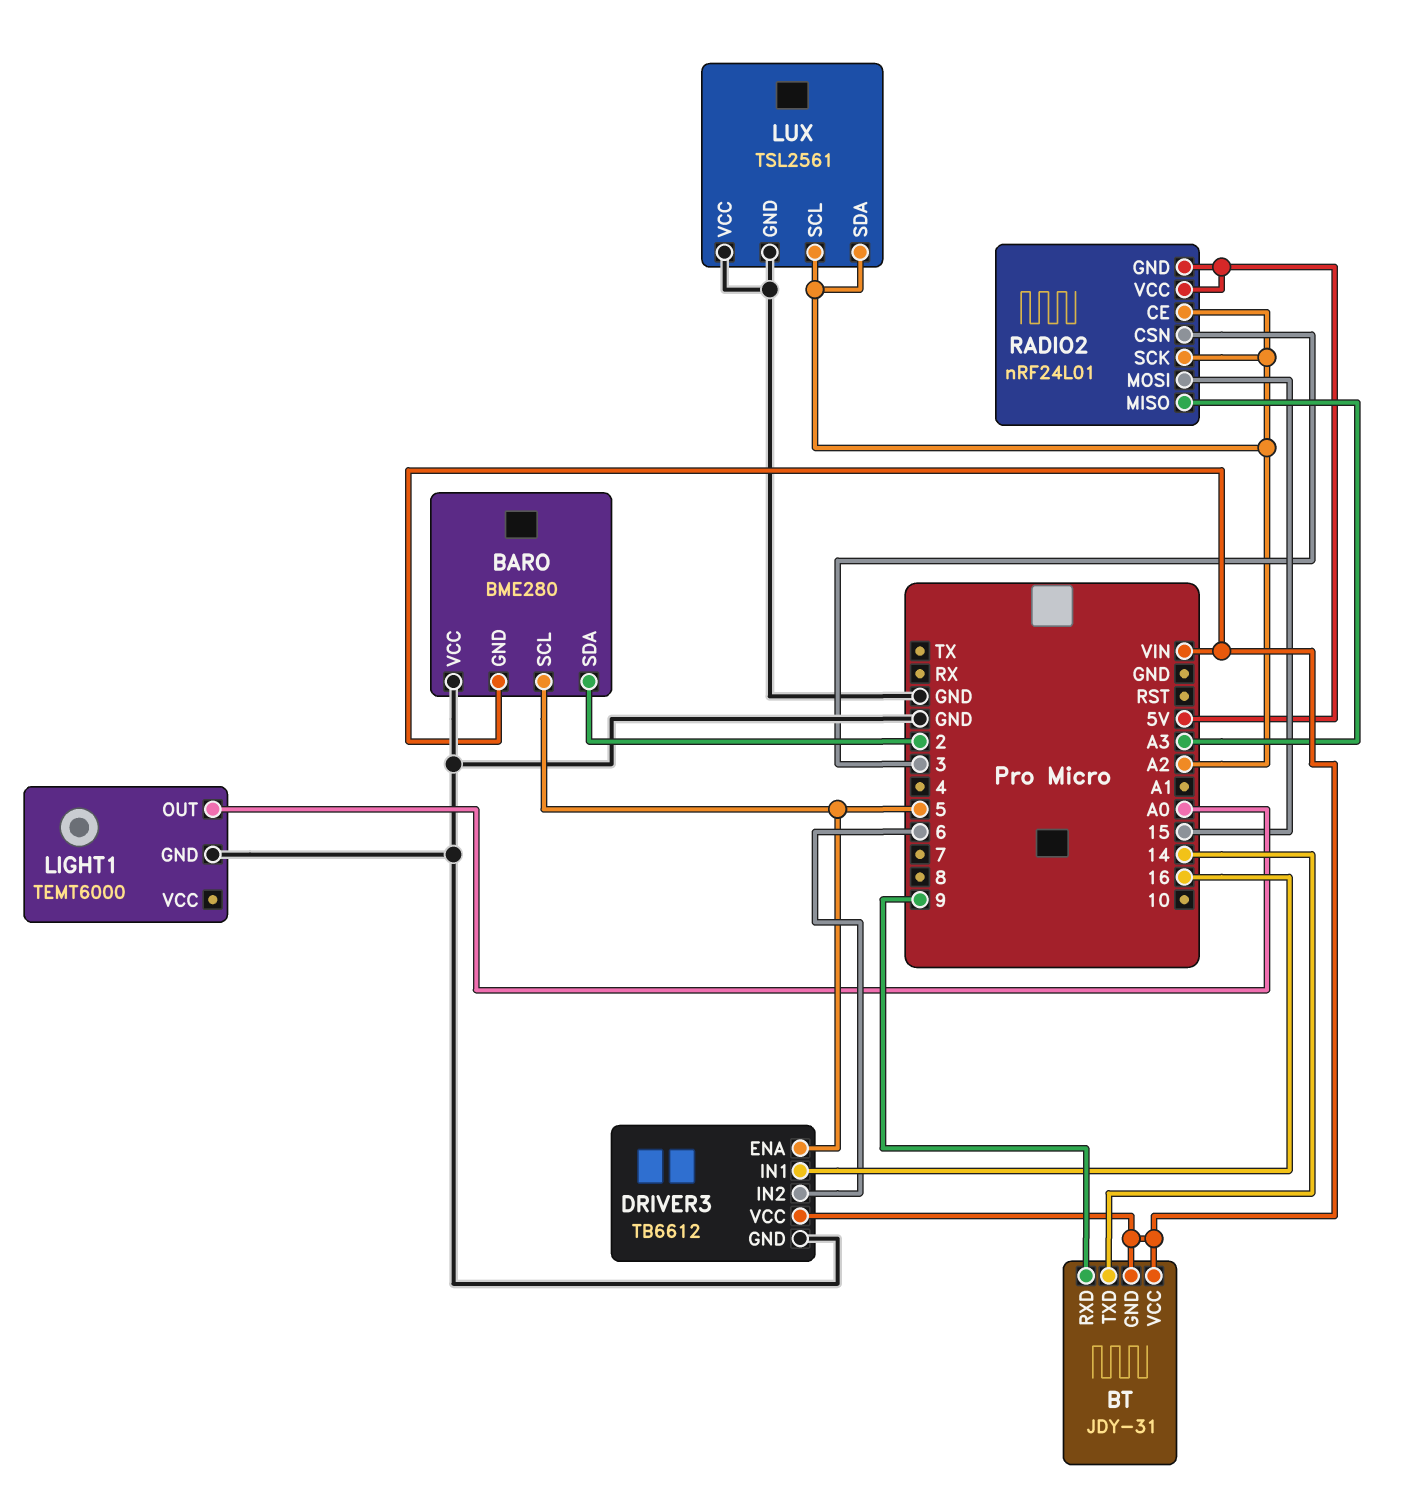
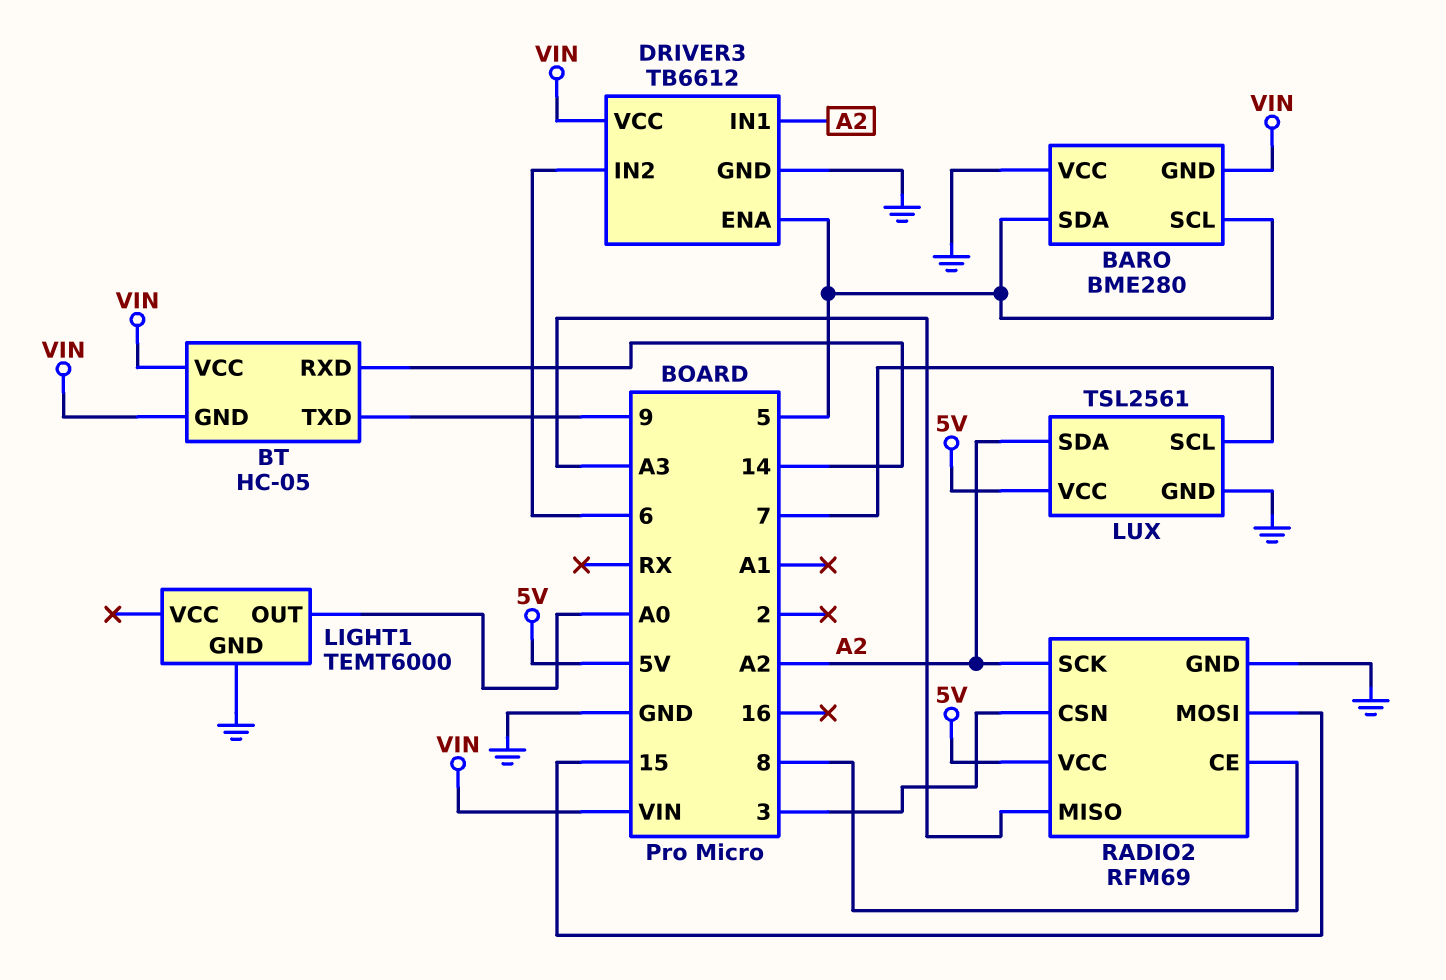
BARO pin SDA: 2 -> 5
BT: JDY-31 -> HC-05
BT pin RXD: 9 -> 14
BT pin TXD: 14 -> 9
DRIVER3 pin IN1: 16 -> A2
LUX pin SCL: A2 -> 7
LUX pin VCC: GND -> 5V
RADIO2: nRF24L01 -> RFM69
RADIO2 pin CE: A2 -> 8
RADIO2 pin GND: 5V -> GND

